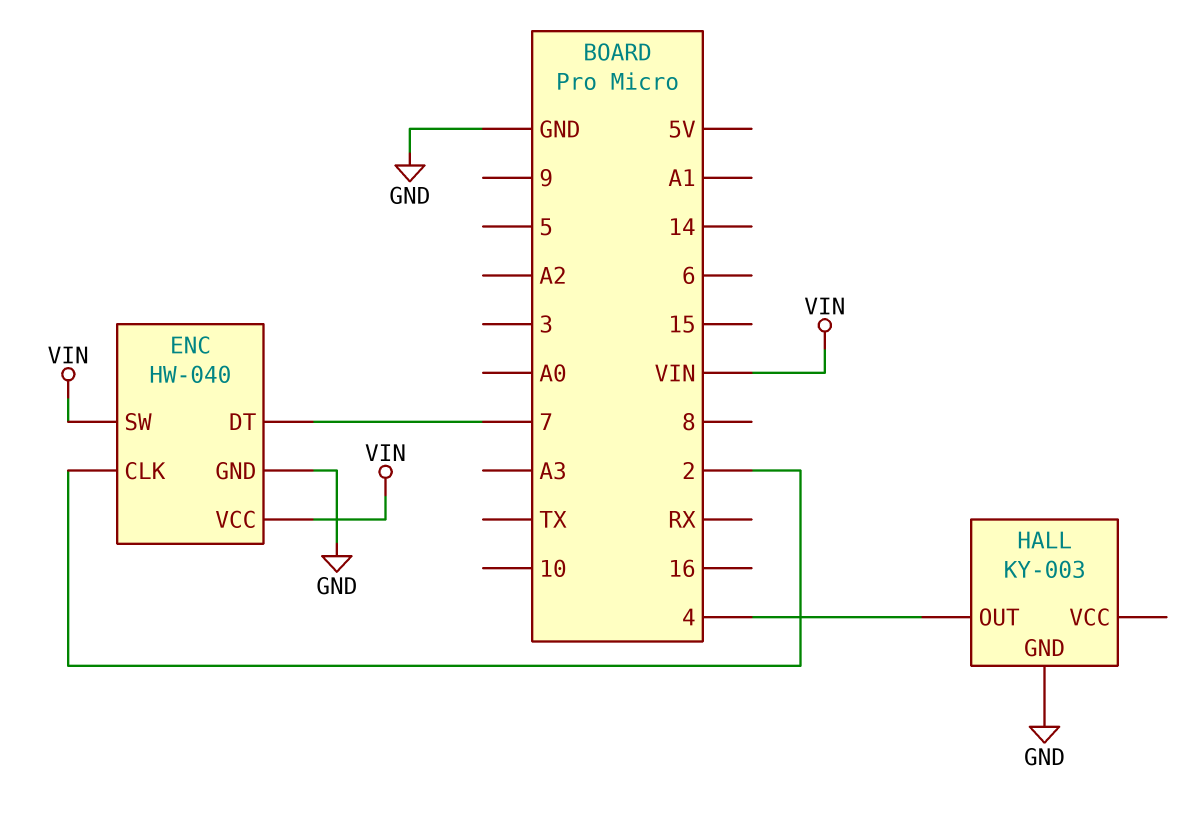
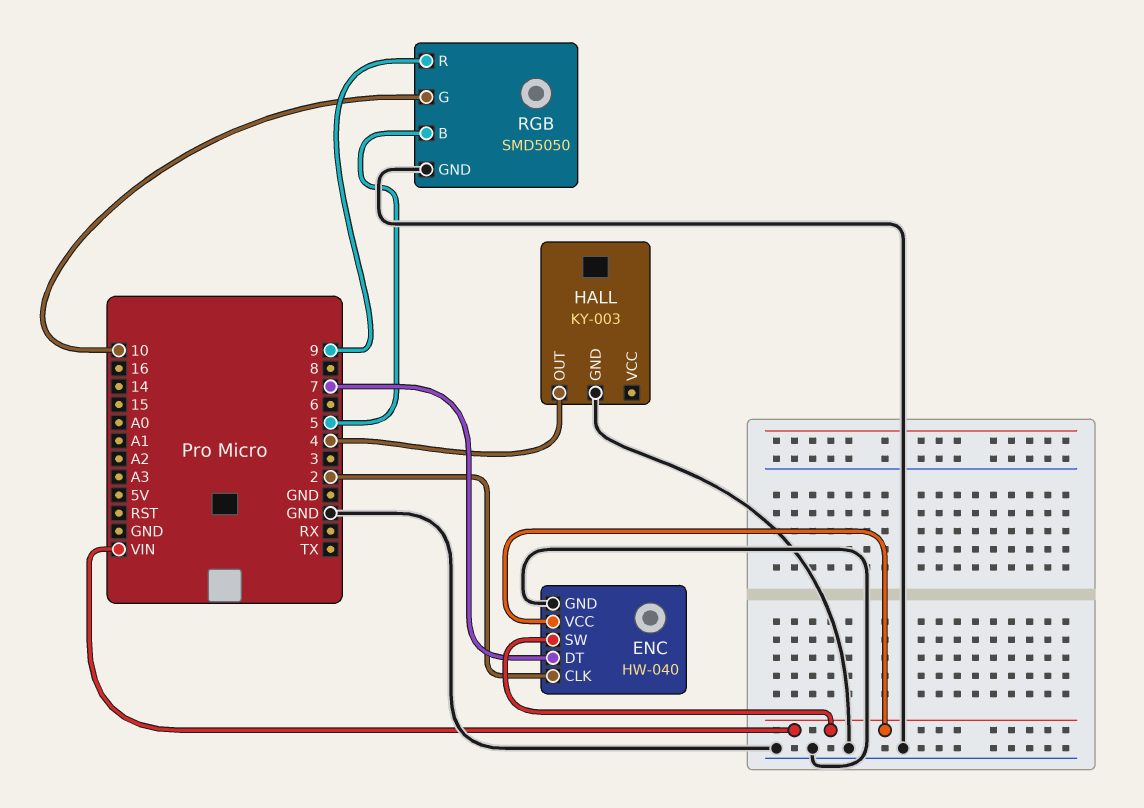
RGB: none -> SMD5050
RGB pin B: none -> 5
RGB pin G: none -> 10
RGB pin GND: none -> GND
RGB pin R: none -> 9

